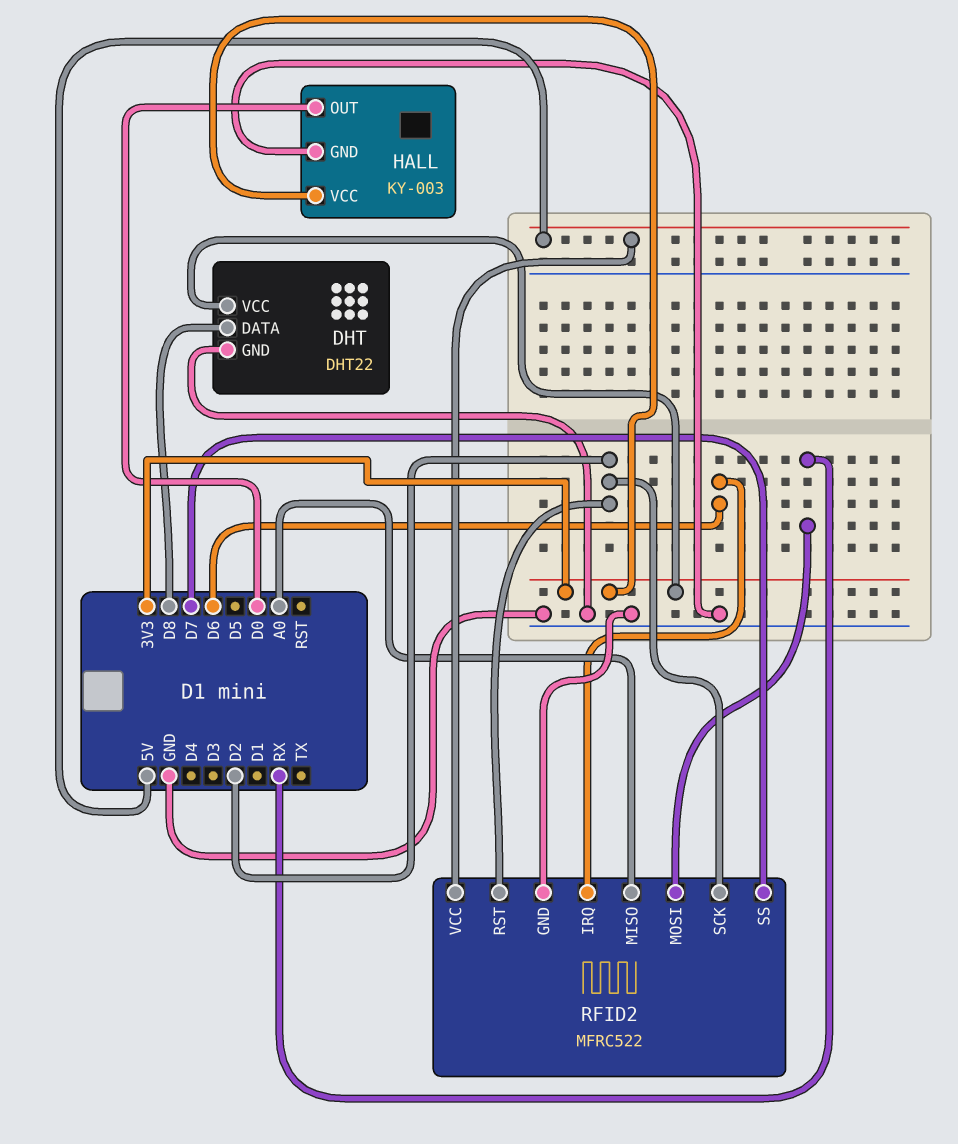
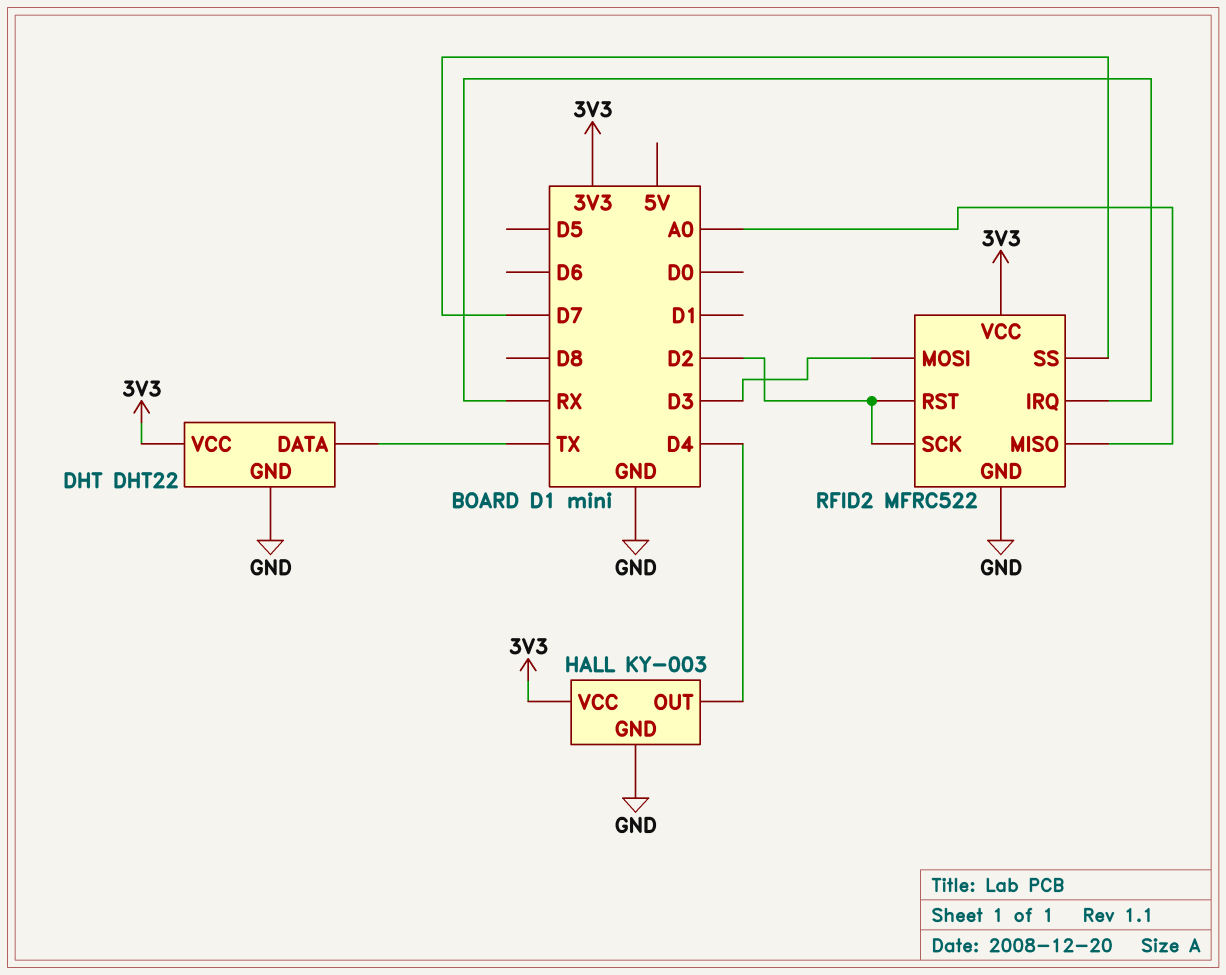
DHT pin DATA: D8 -> TX
HALL pin OUT: D0 -> D4
RFID2 pin IRQ: D6 -> RX
RFID2 pin MOSI: RX -> D3
RFID2 pin VCC: 5V -> 3V3

